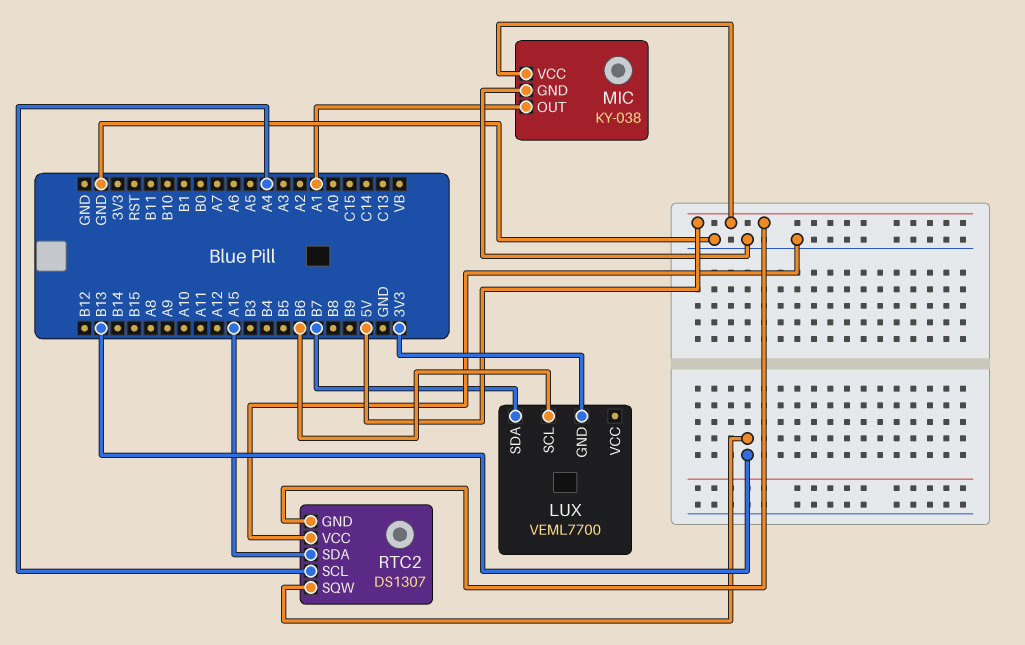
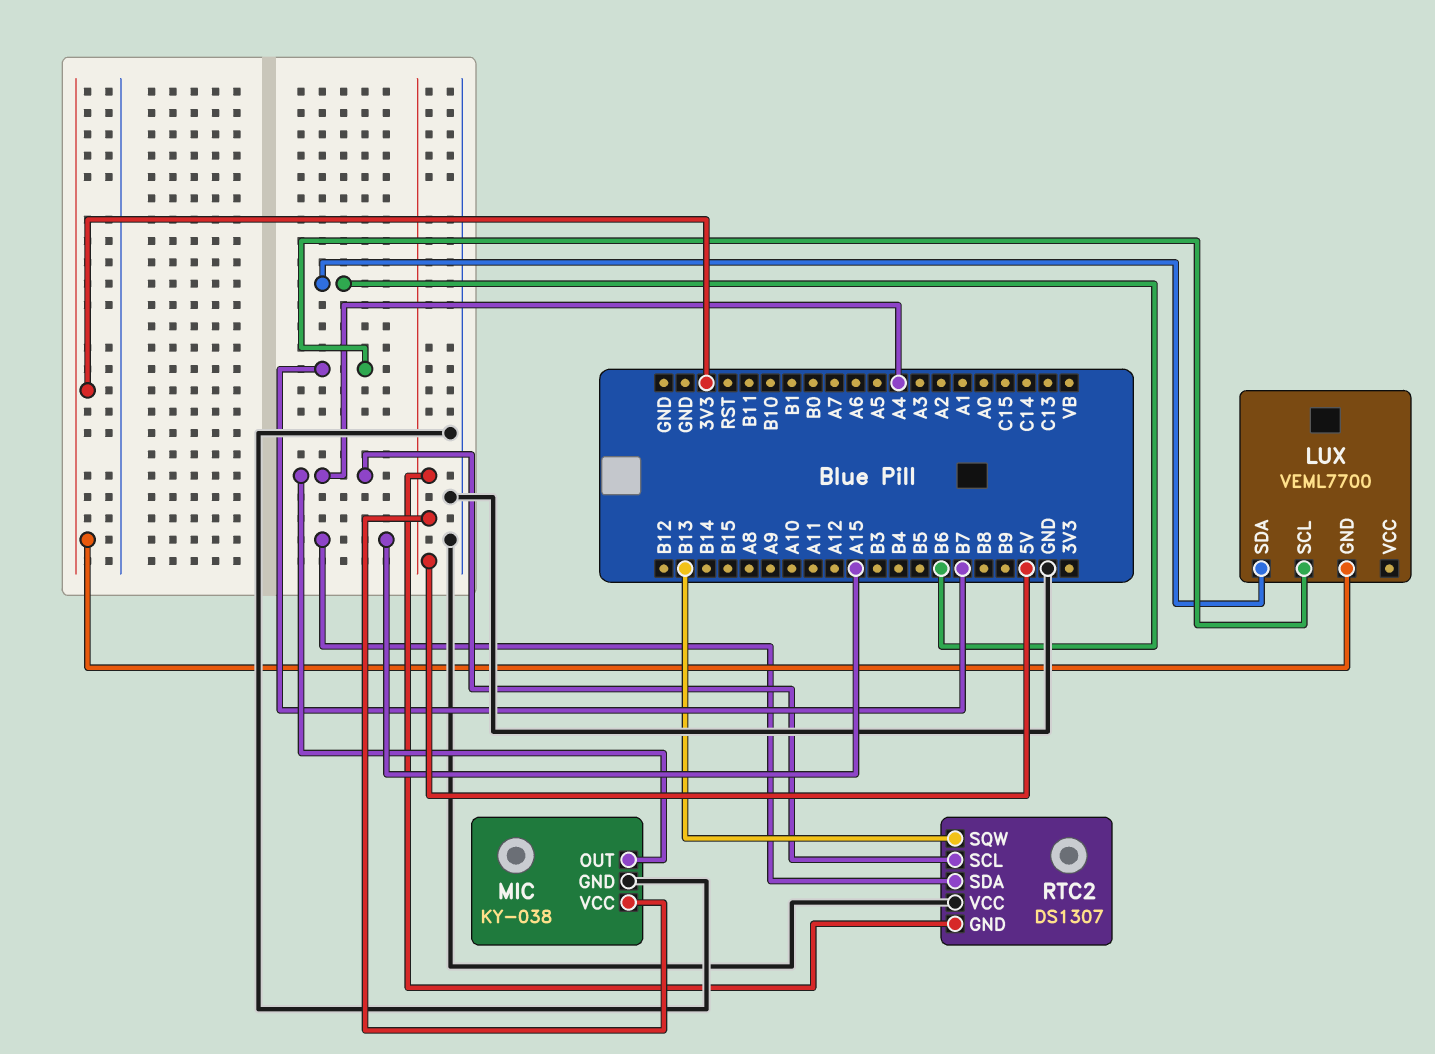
LUX pin SCL: B6 -> B7
LUX pin SDA: B7 -> B6
MIC pin OUT: A1 -> A4

